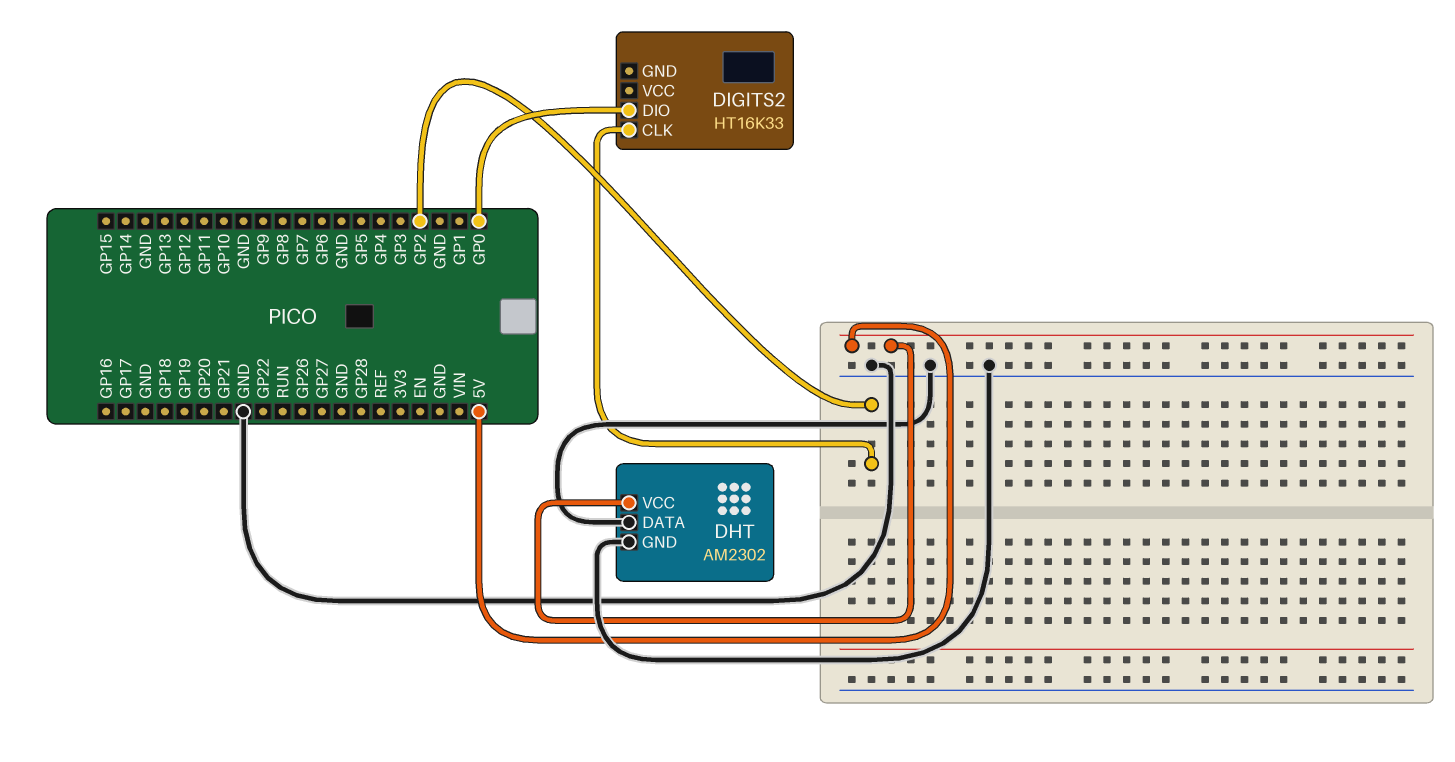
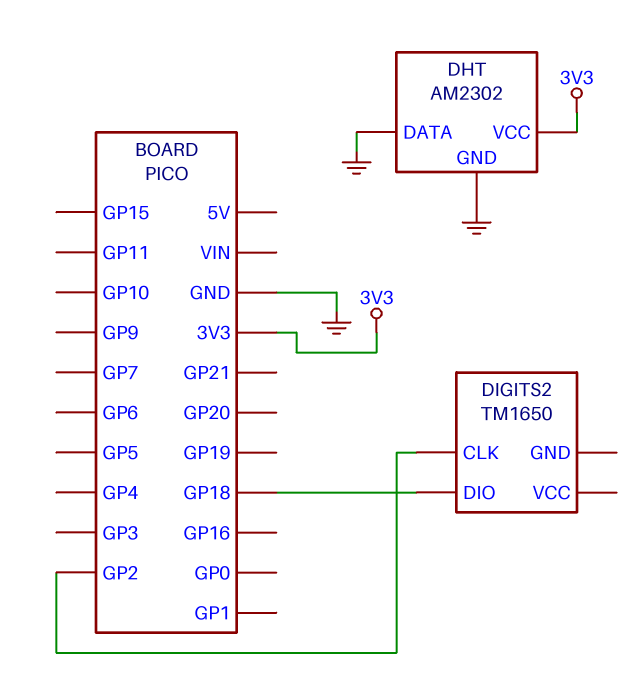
DHT pin VCC: 5V -> 3V3
DIGITS2: HT16K33 -> TM1650
DIGITS2 pin DIO: GP0 -> GP18

